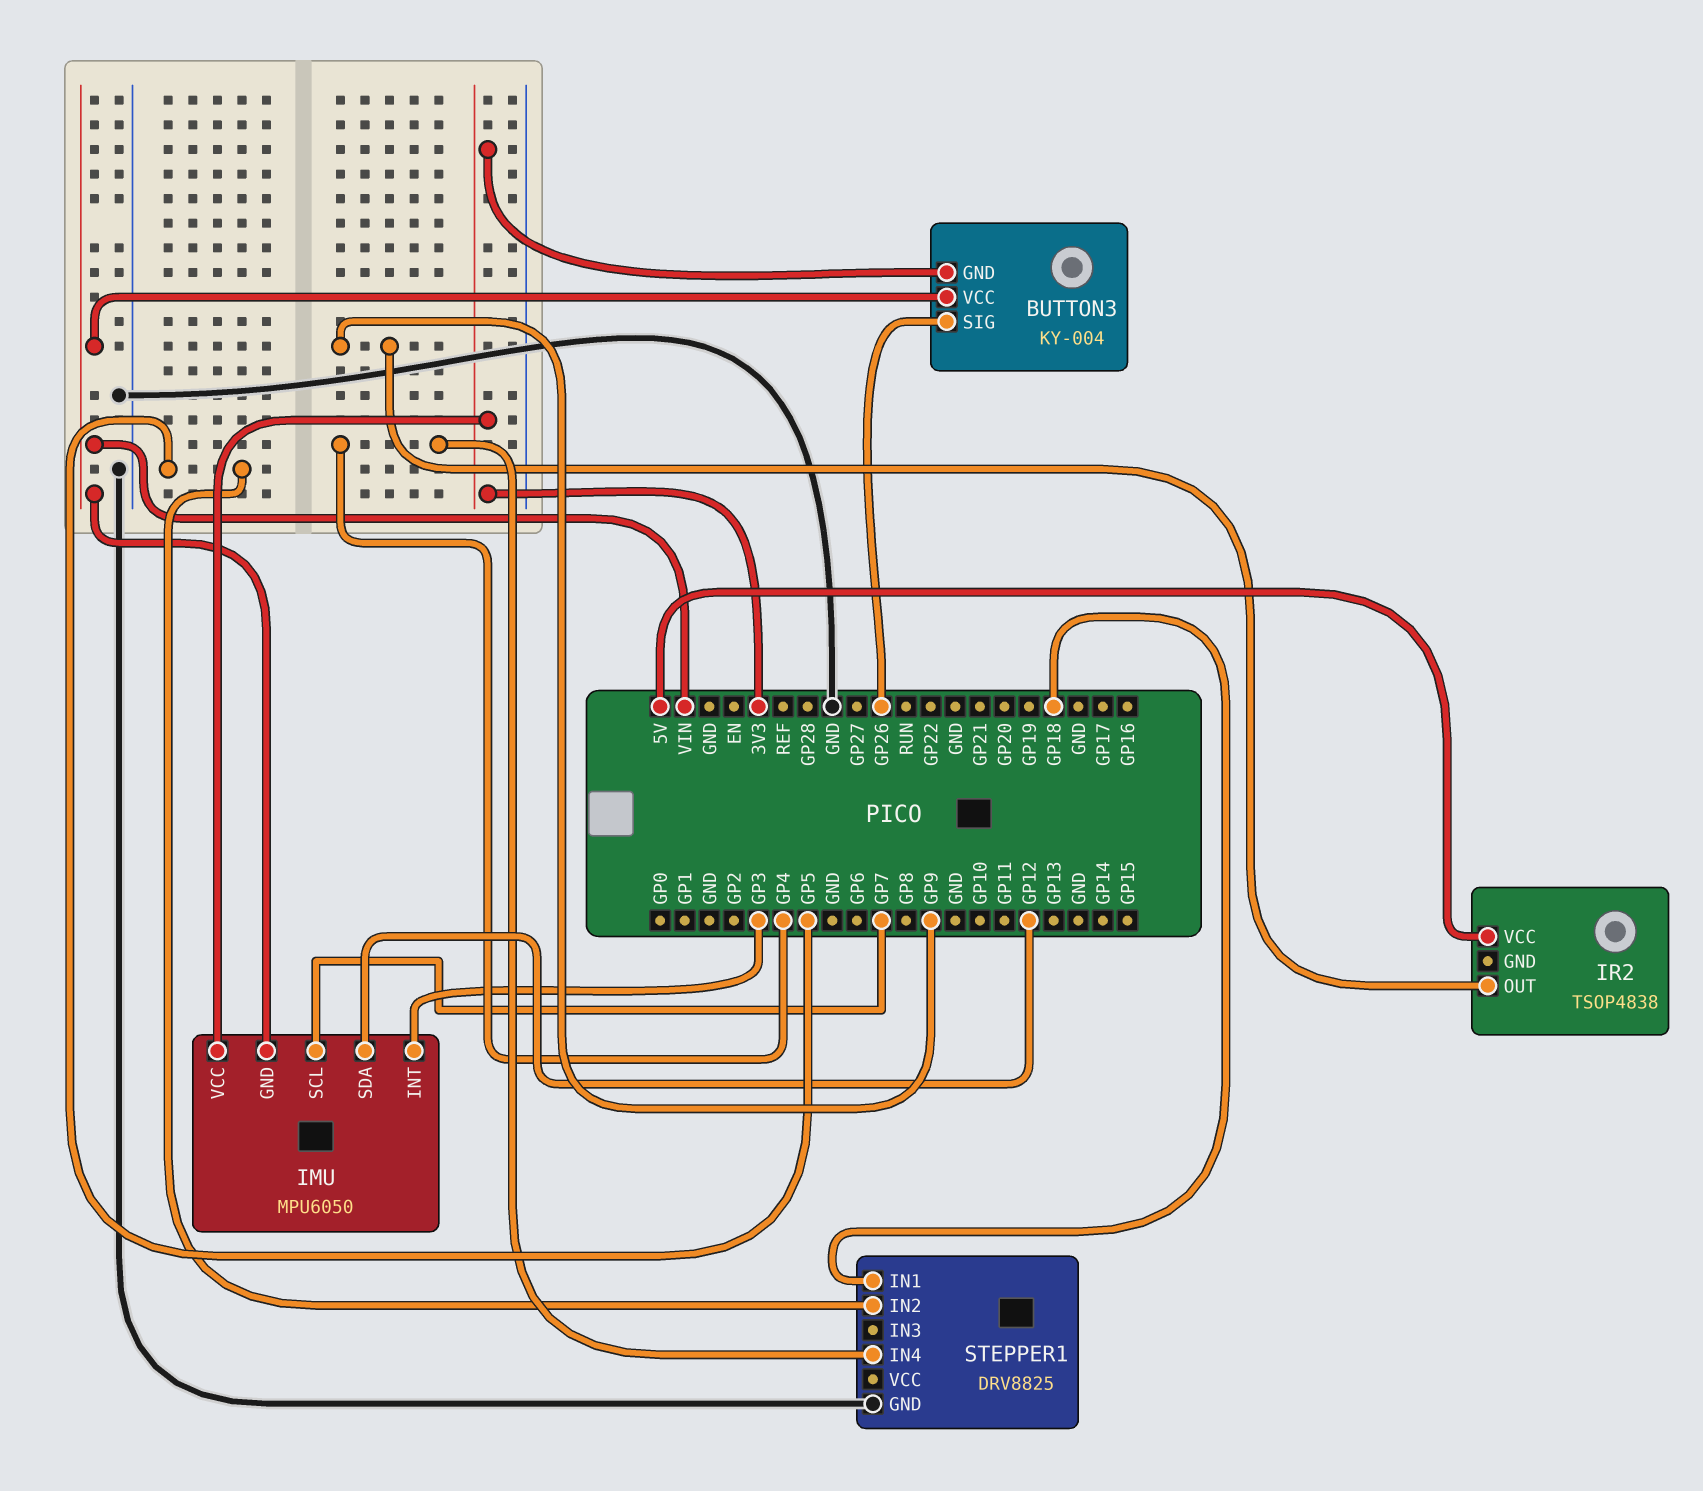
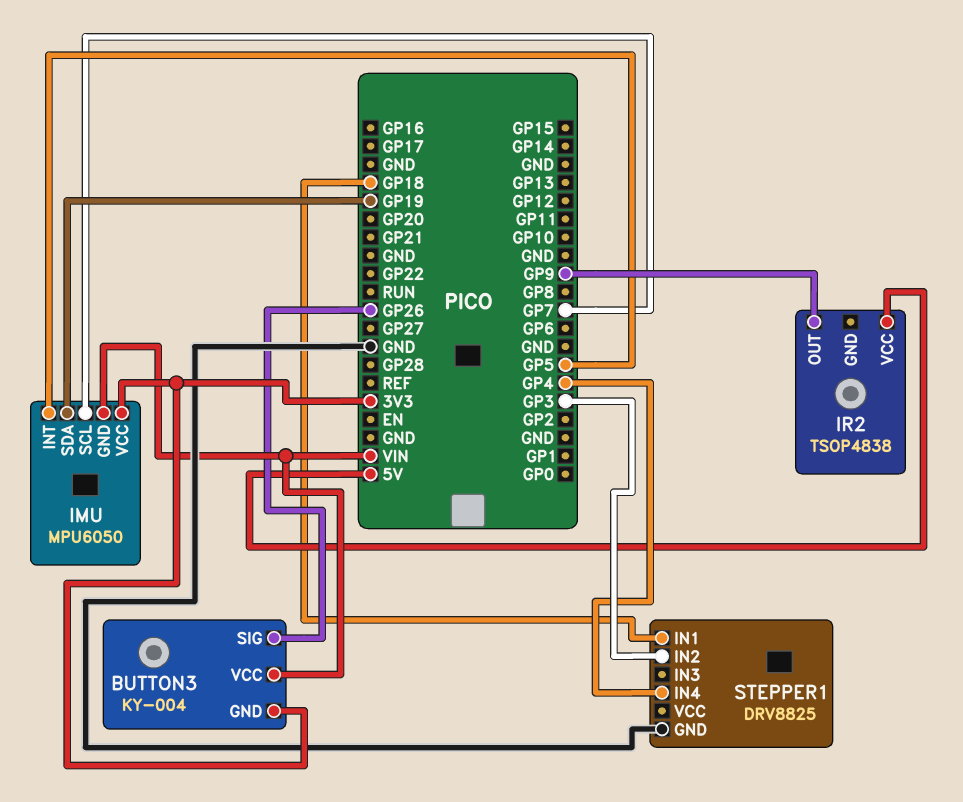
IMU pin INT: GP3 -> GP5
IMU pin SDA: GP12 -> GP19
STEPPER1 pin IN2: GP5 -> GP3

